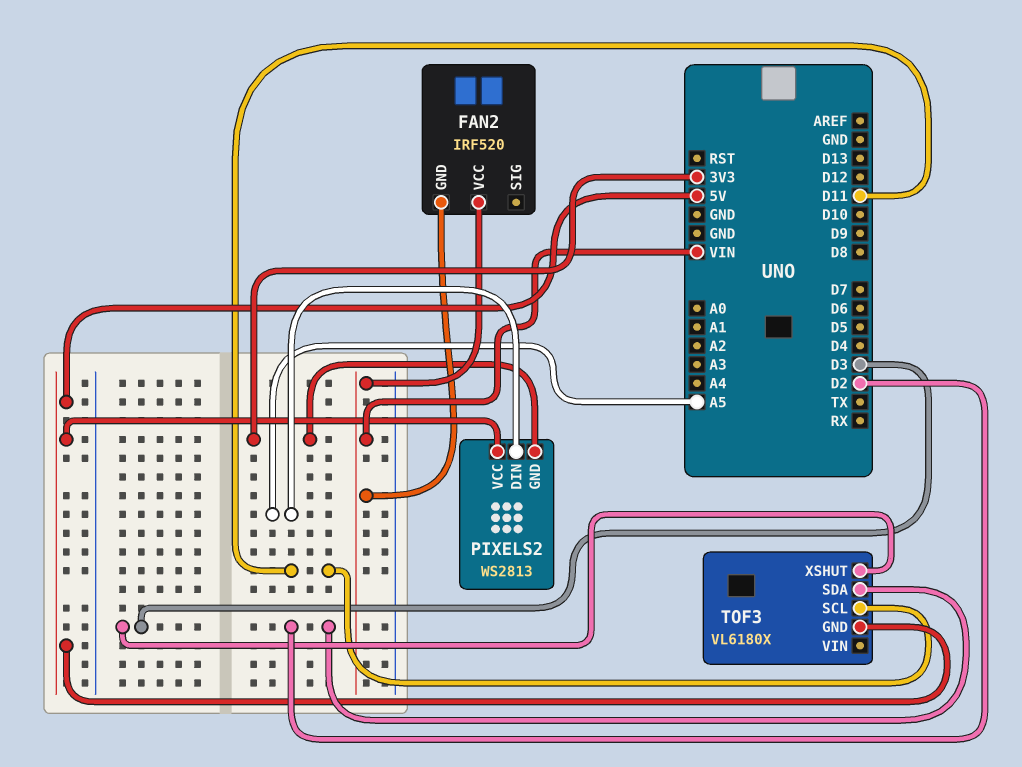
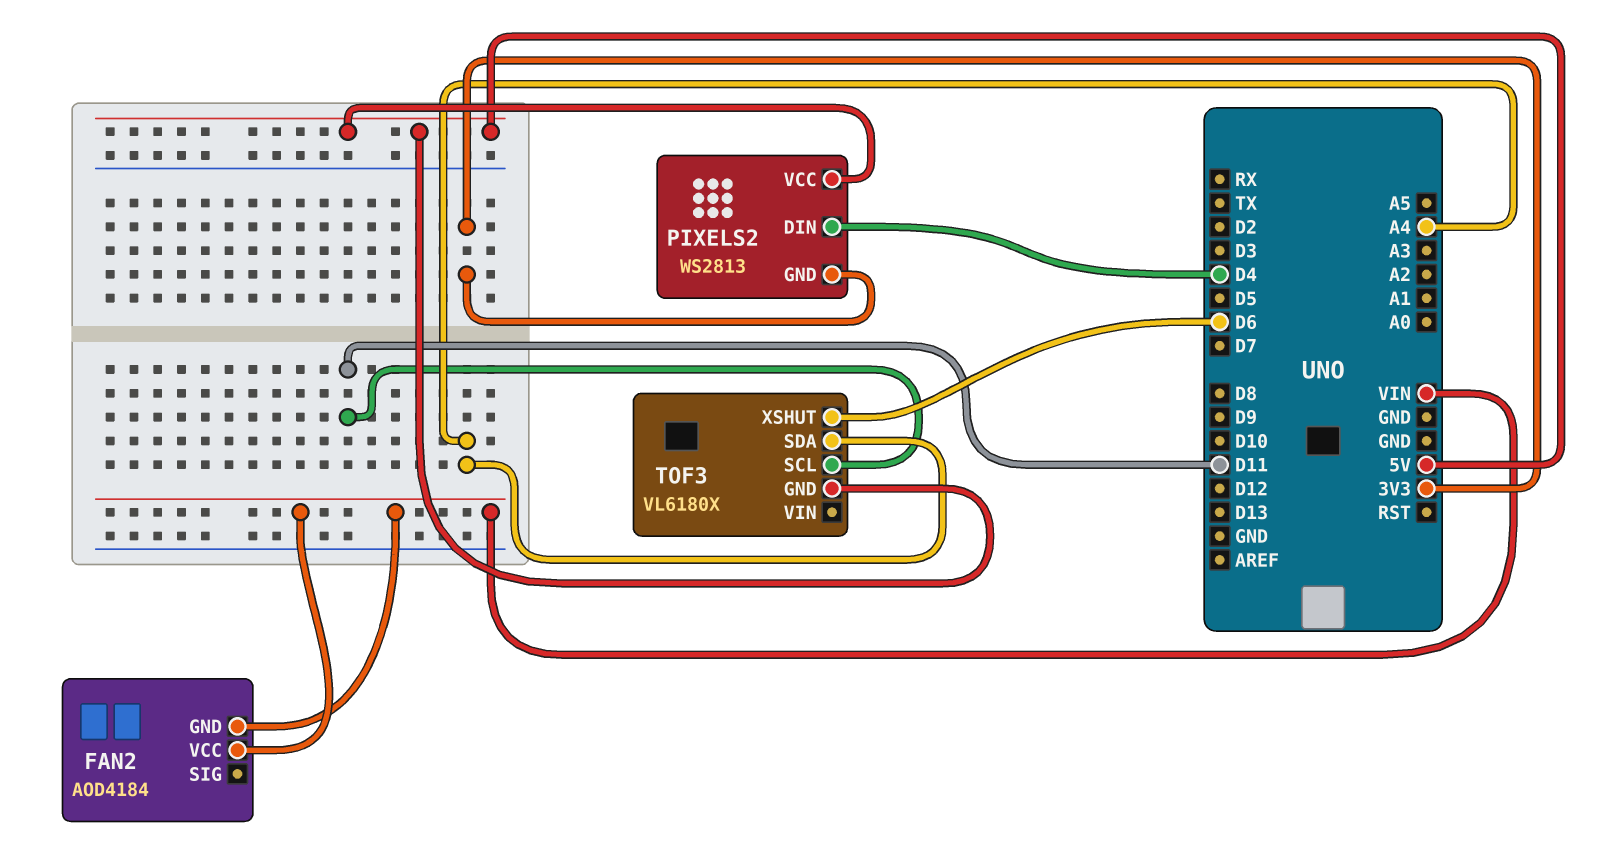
FAN2: IRF520 -> AOD4184
PIXELS2 pin DIN: A5 -> D4
TOF3 pin SDA: D2 -> A4
TOF3 pin XSHUT: D3 -> D6

